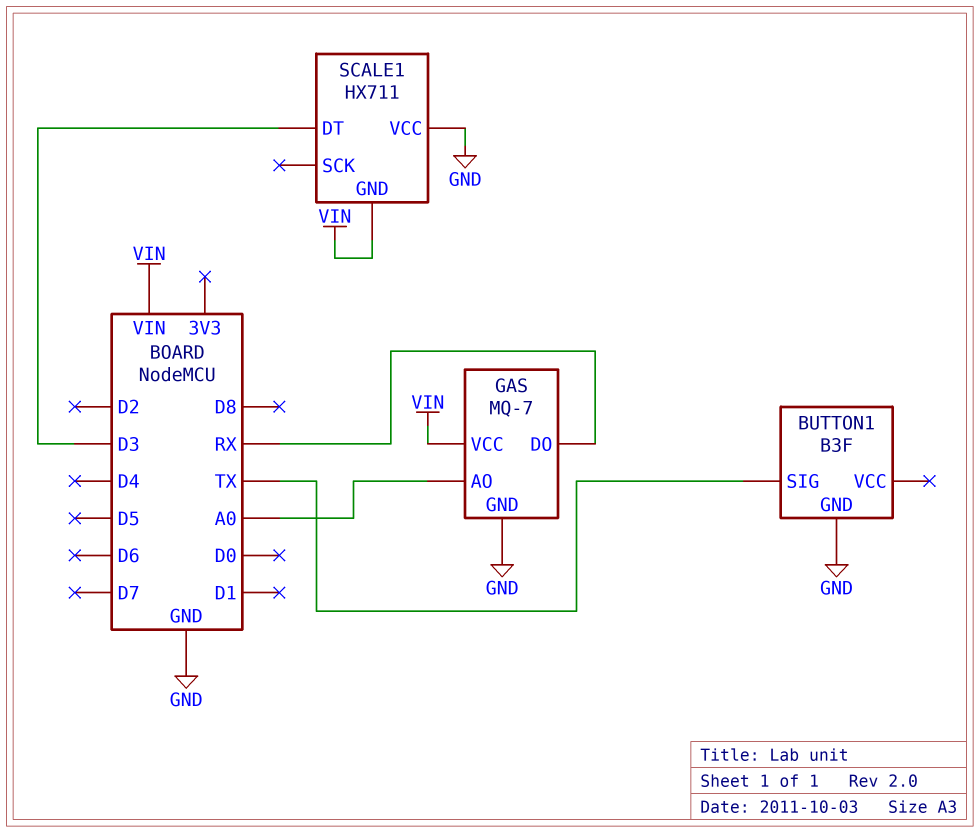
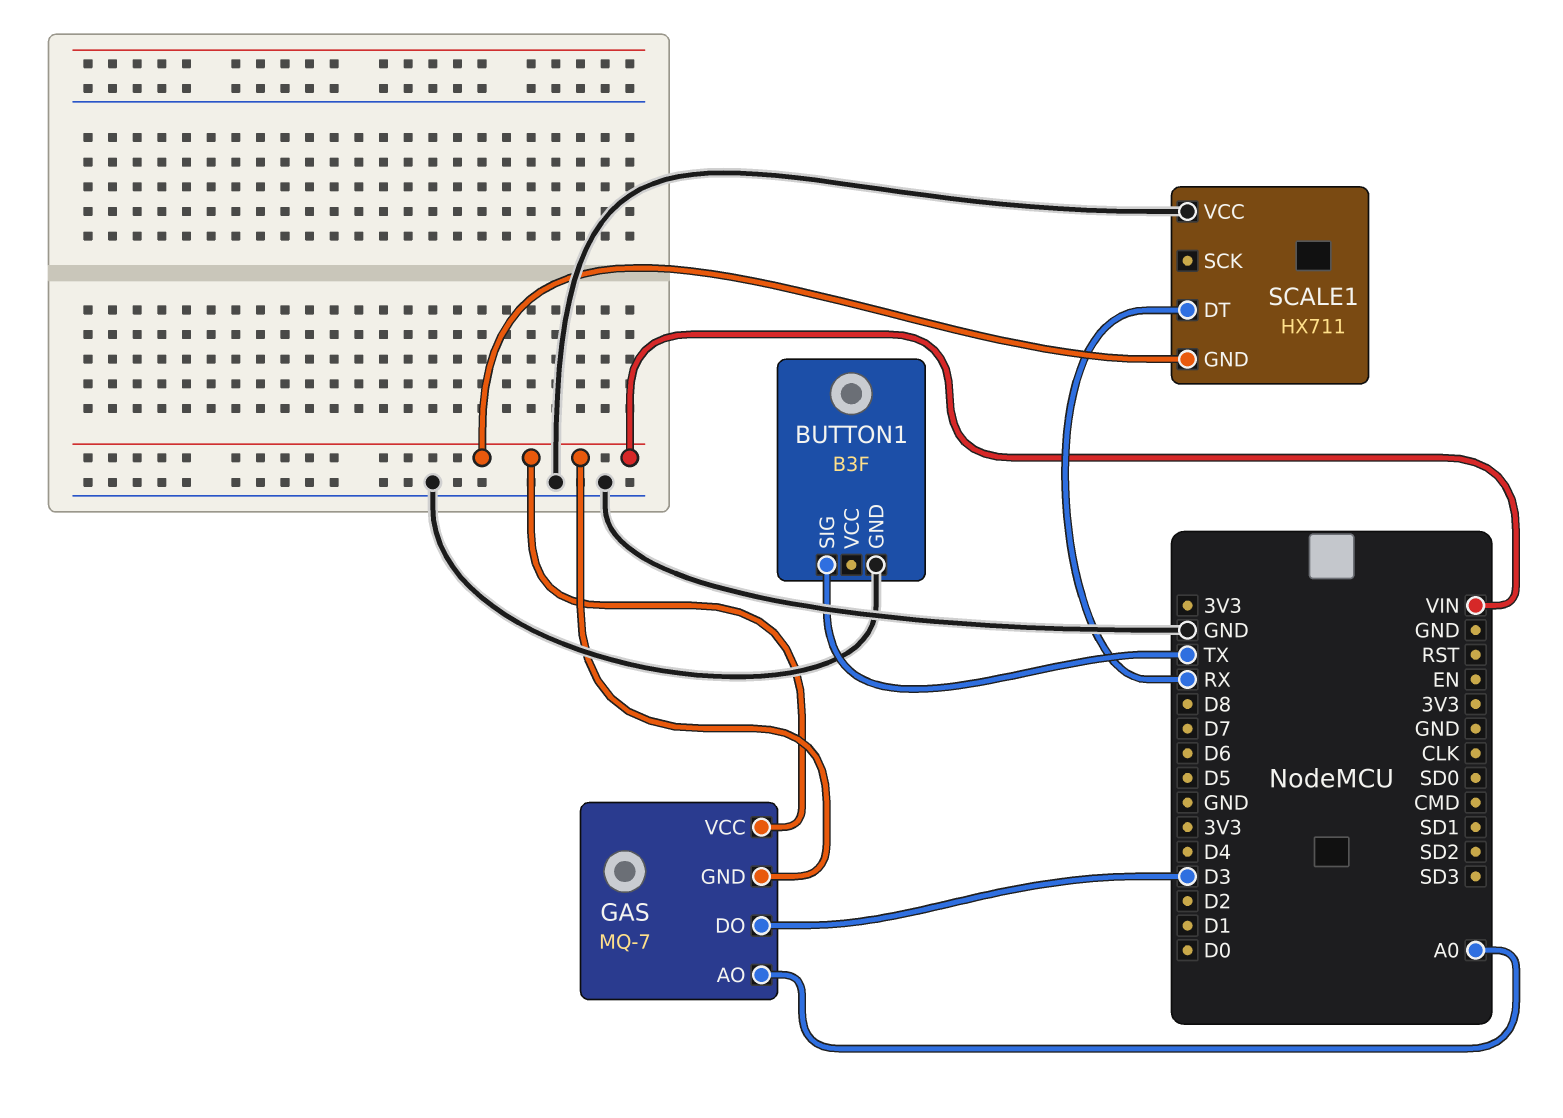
GAS pin DO: RX -> D3
GAS pin GND: GND -> VIN
SCALE1 pin DT: D3 -> RX

